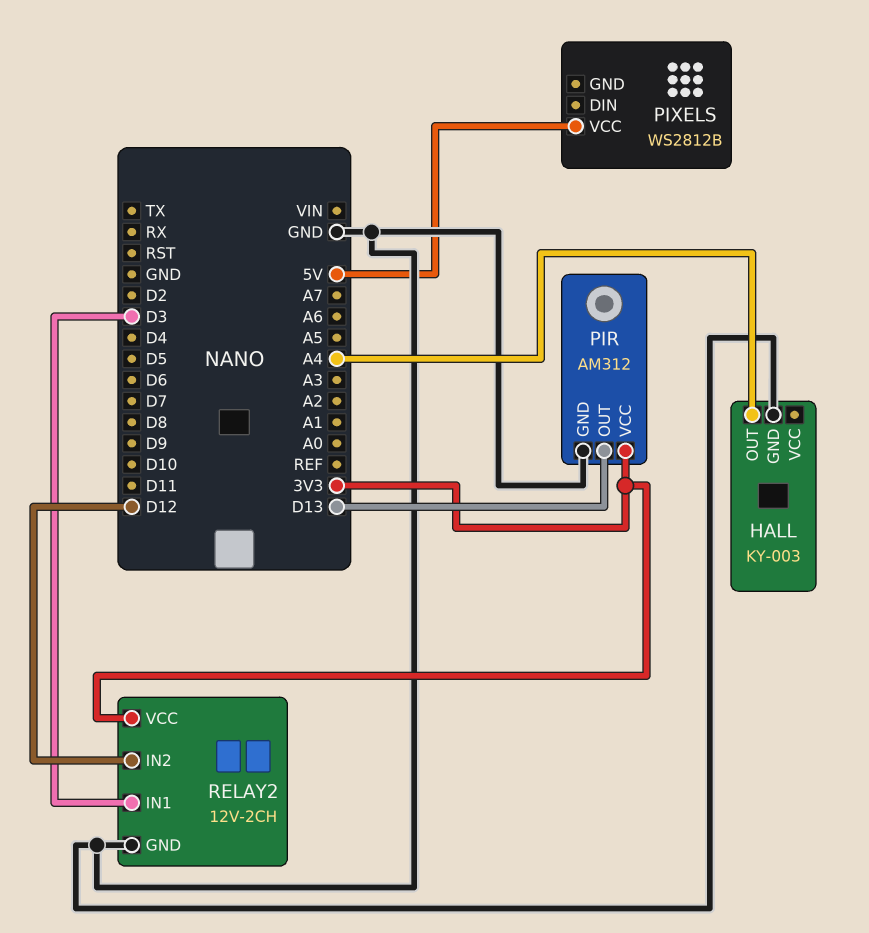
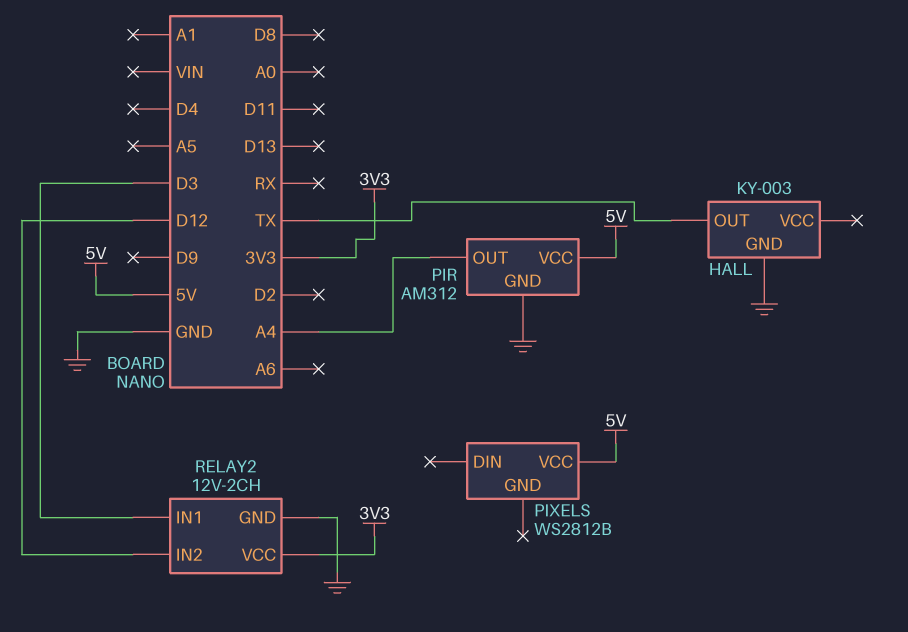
HALL pin OUT: A4 -> TX
PIR pin OUT: D13 -> A4
PIR pin VCC: 3V3 -> 5V

